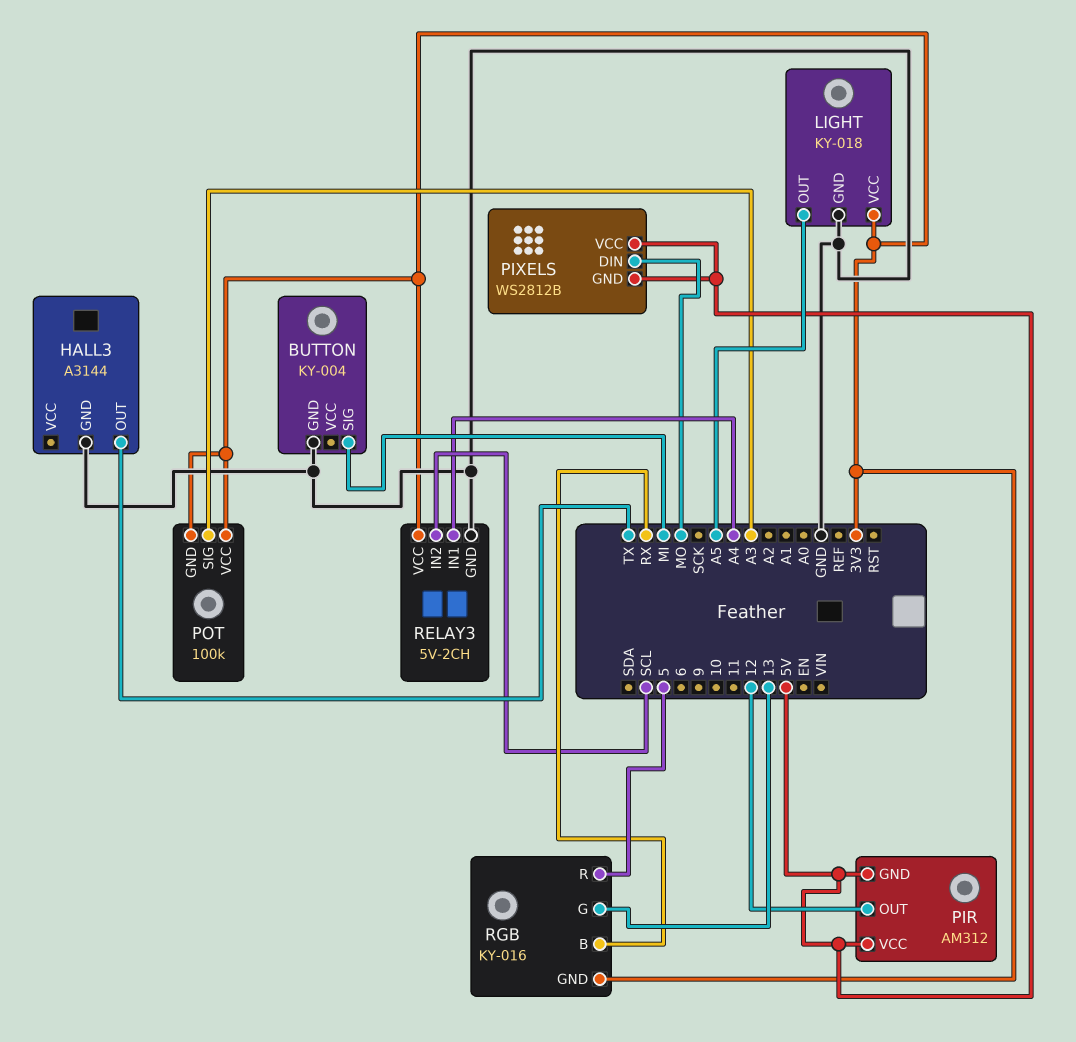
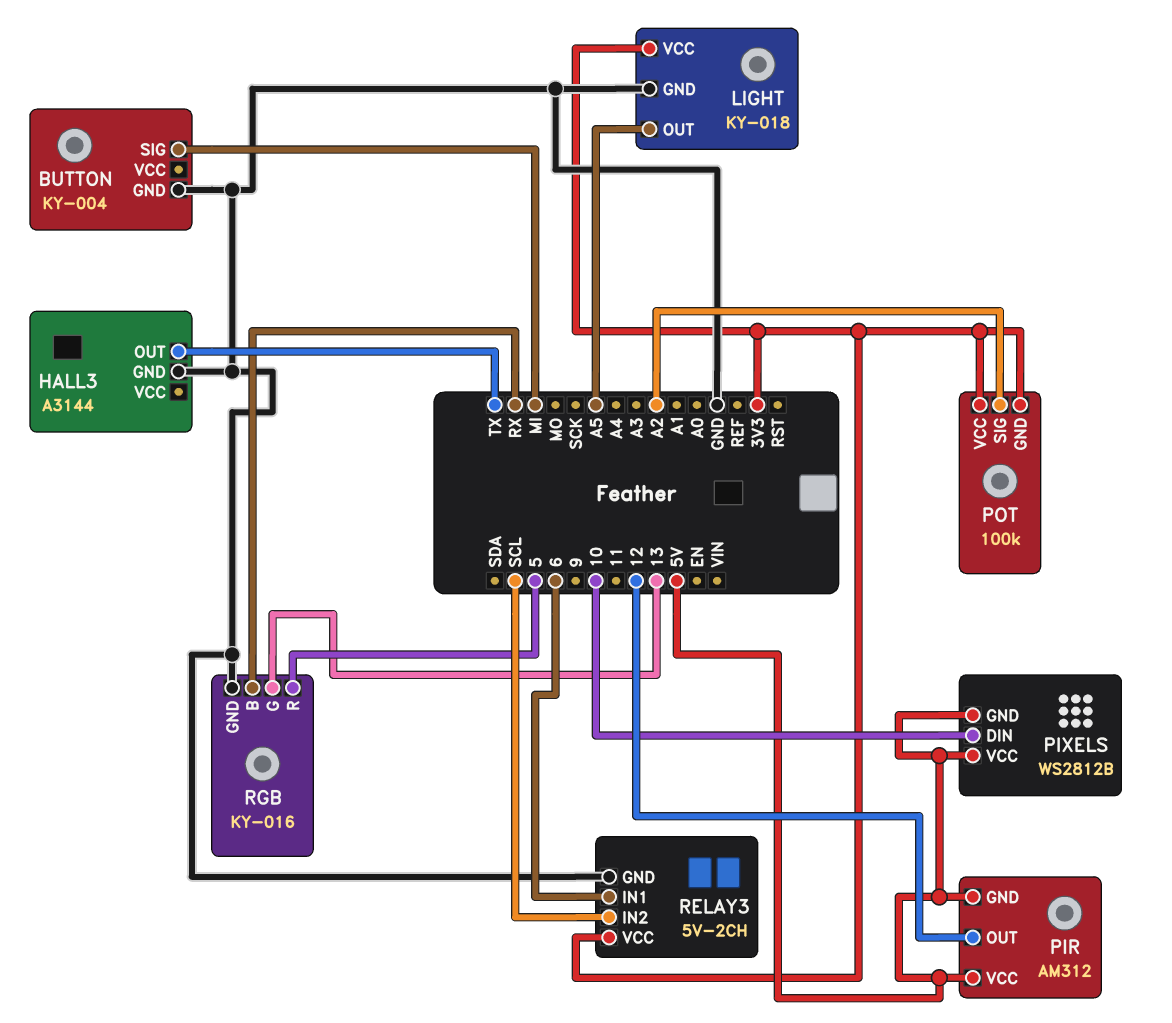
PIXELS pin DIN: MO -> 10
POT pin SIG: A3 -> A2
RELAY3 pin IN1: A4 -> 6
RGB pin GND: 3V3 -> GND

